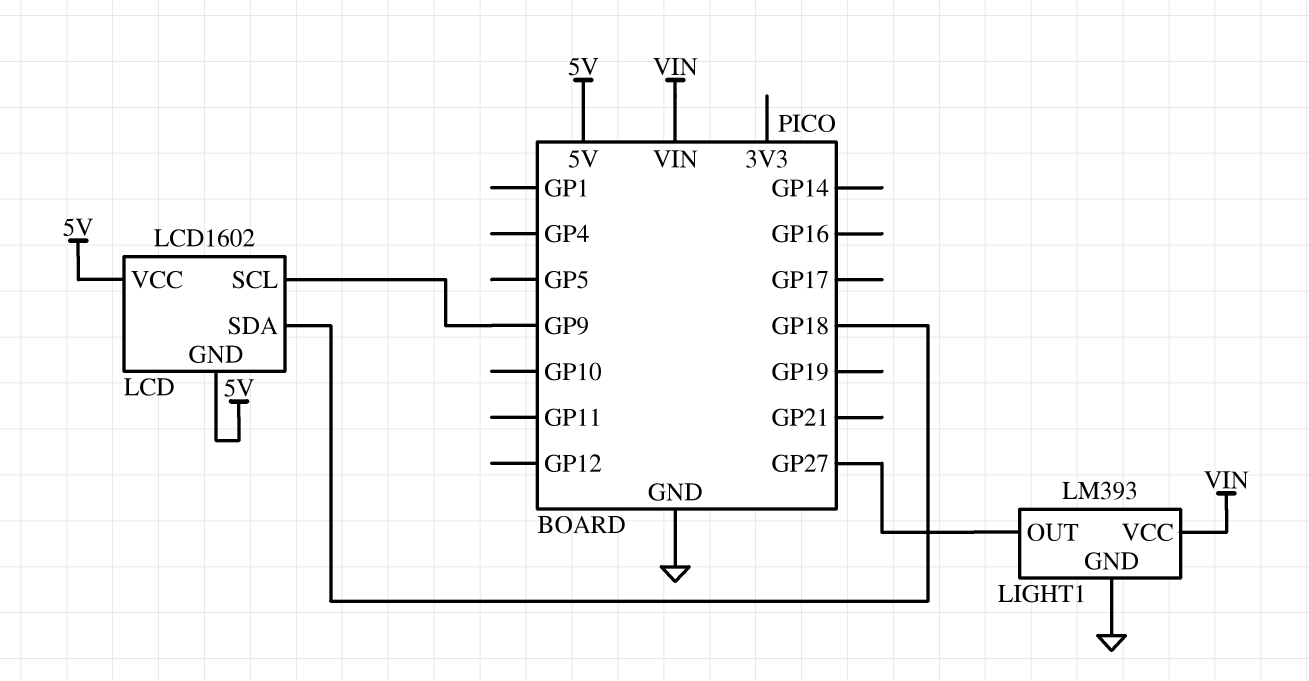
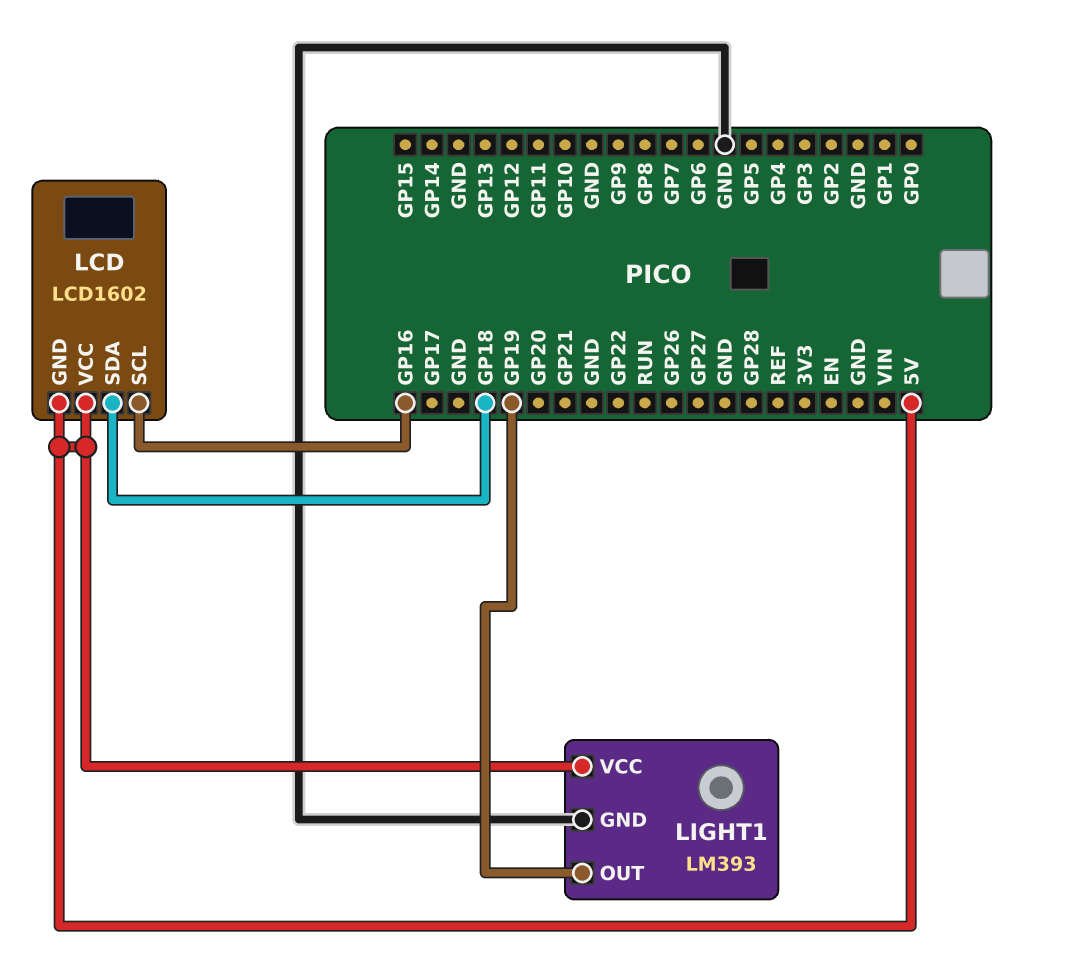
LCD pin SCL: GP9 -> GP16
LIGHT1 pin OUT: GP27 -> GP19
LIGHT1 pin VCC: VIN -> 5V

